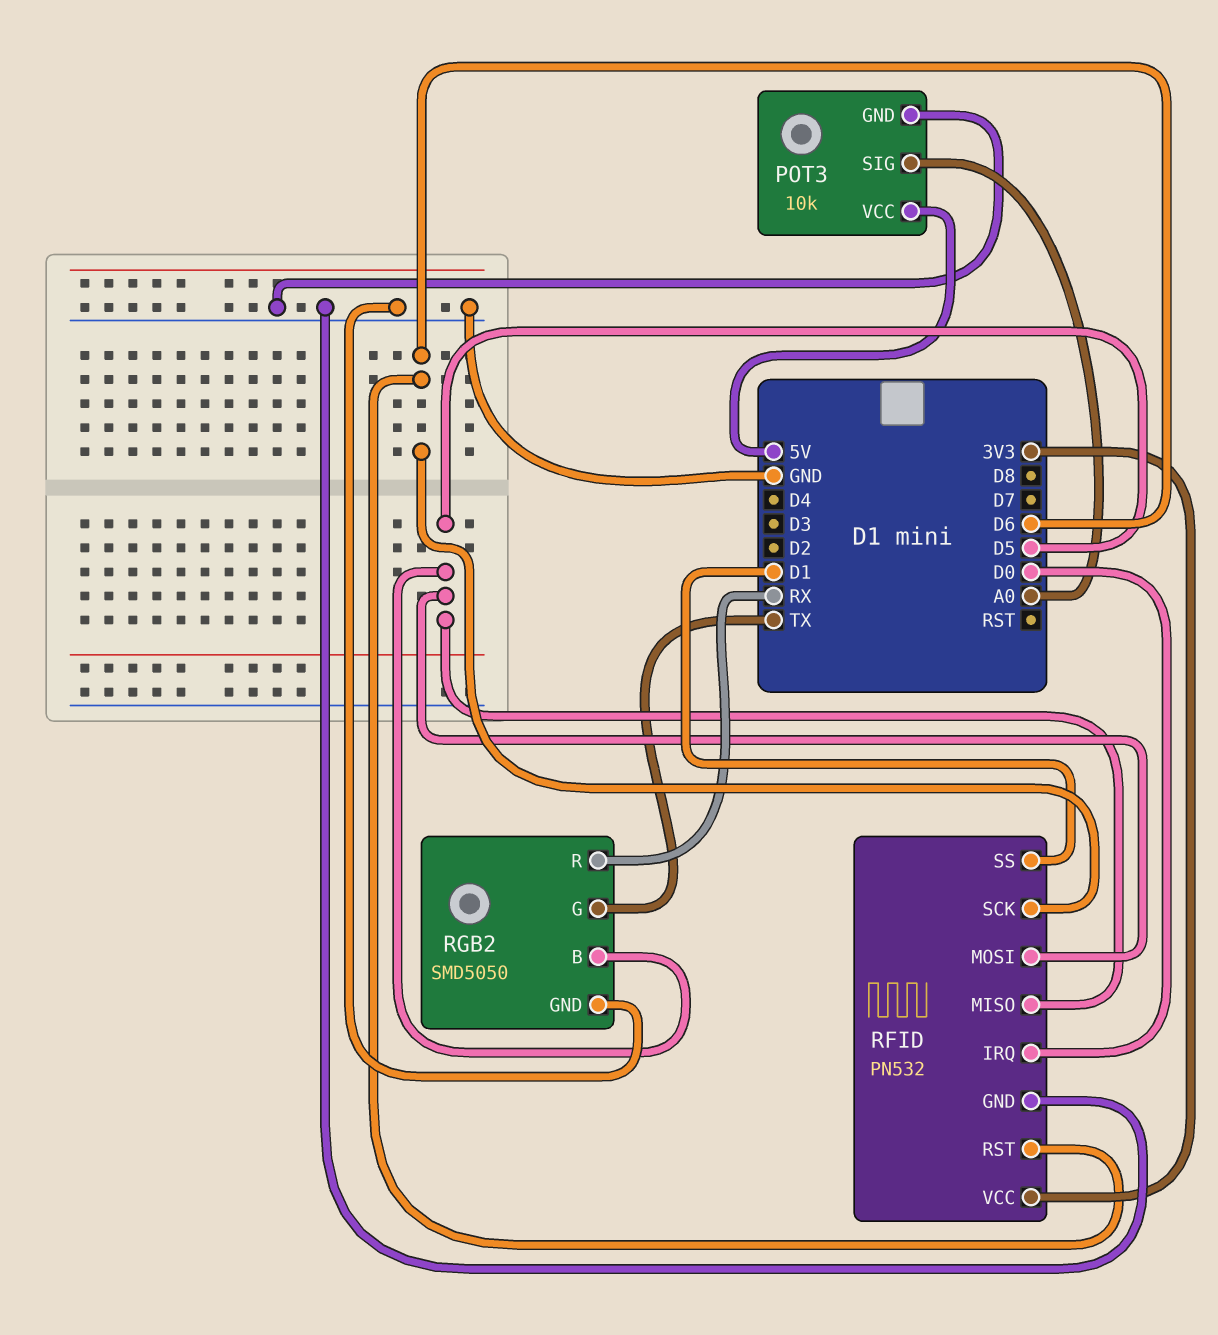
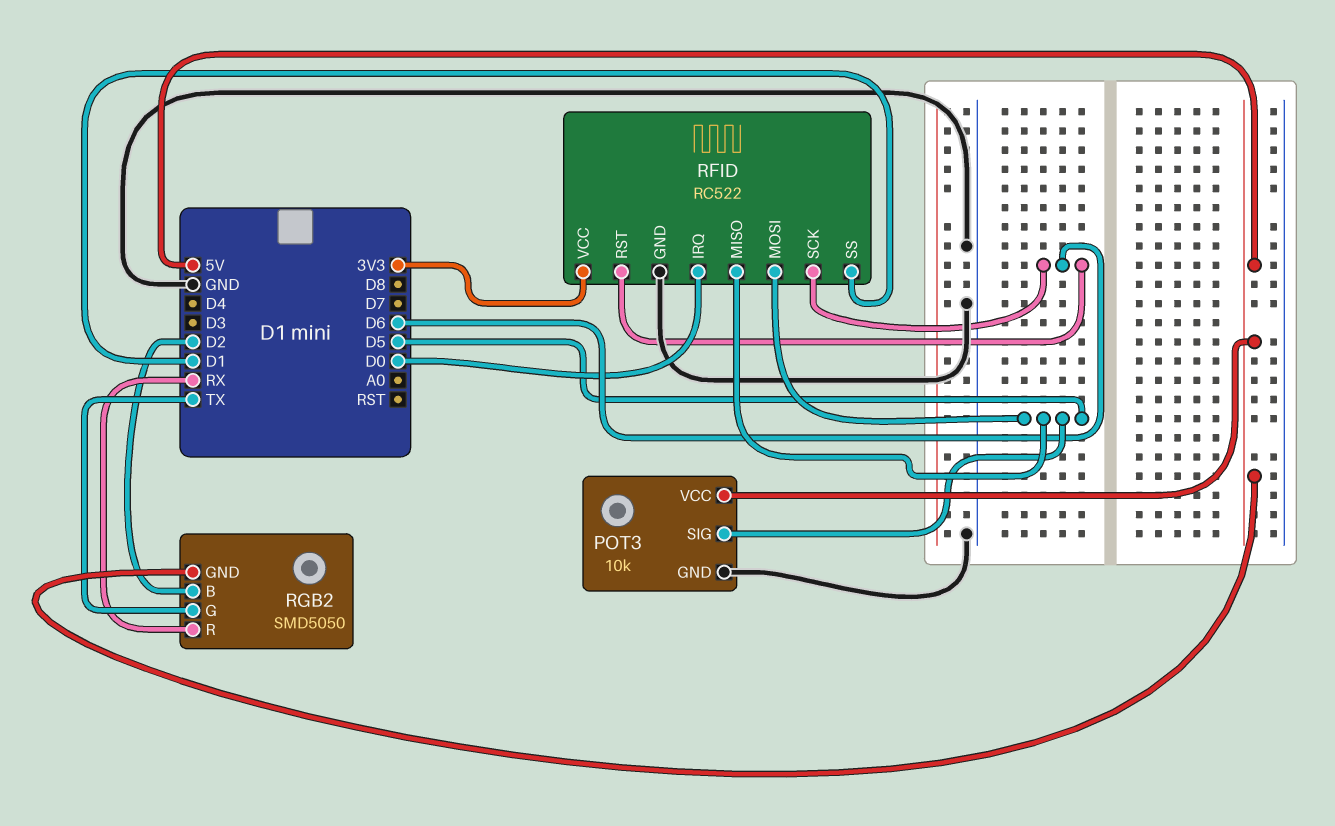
POT3 pin SIG: A0 -> D5
RFID: PN532 -> RC522
RGB2 pin B: D5 -> D2
RGB2 pin GND: GND -> 5V

